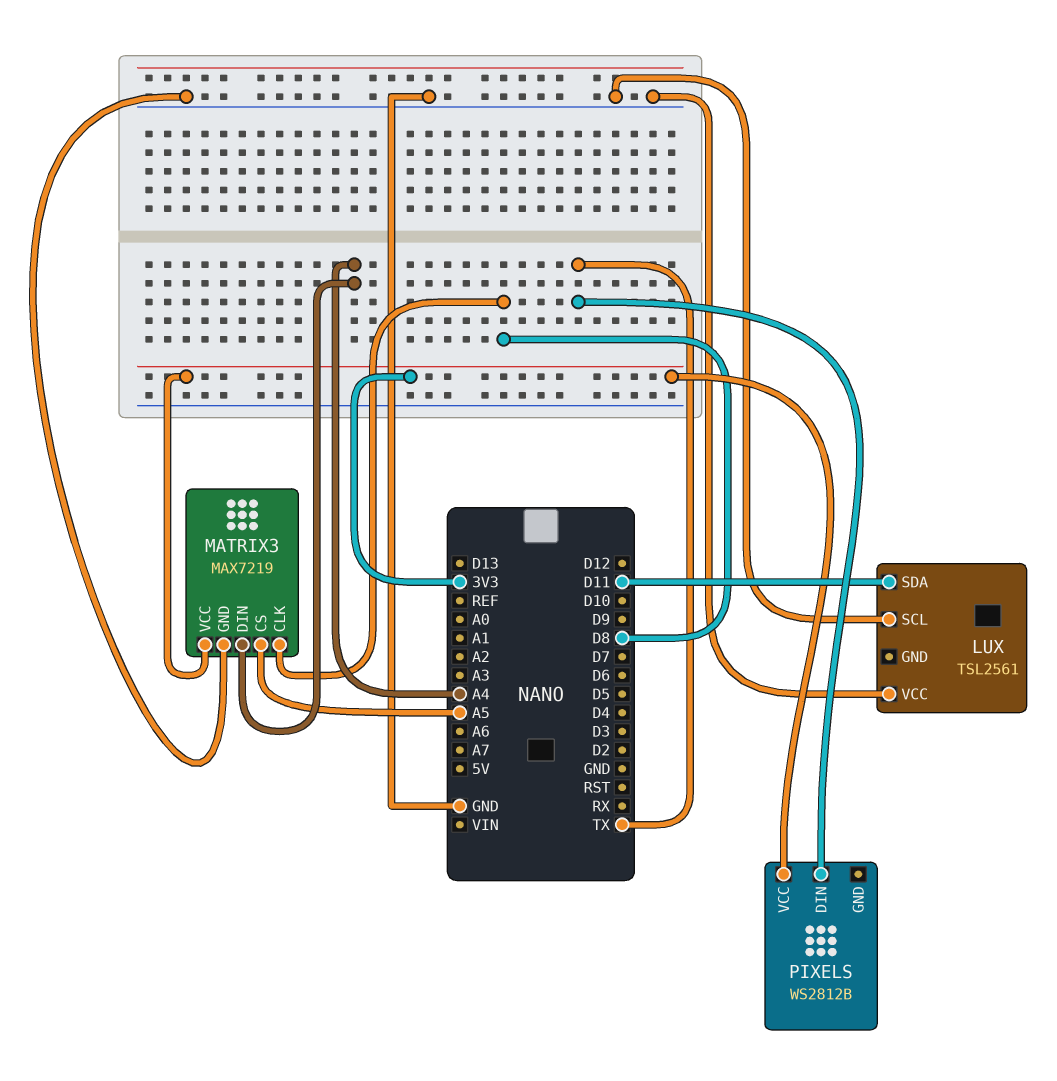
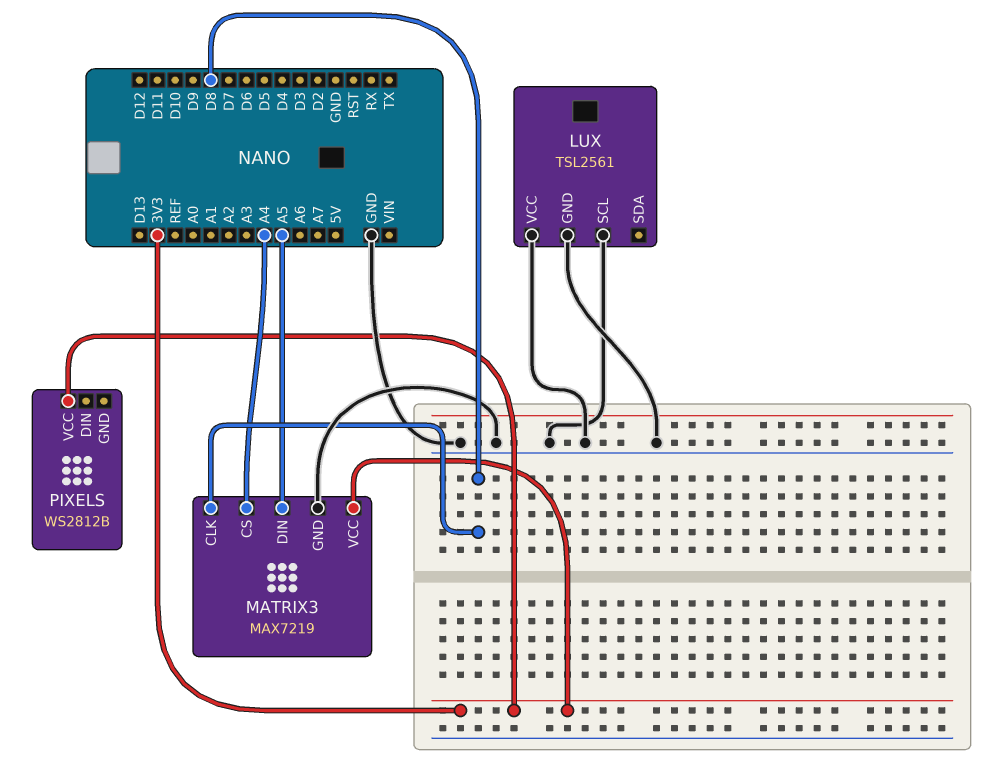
LUX pin GND: none -> GND
LUX pin SDA: D11 -> none
MATRIX3 pin CS: A5 -> A4
MATRIX3 pin DIN: A4 -> A5
PIXELS pin DIN: TX -> none

